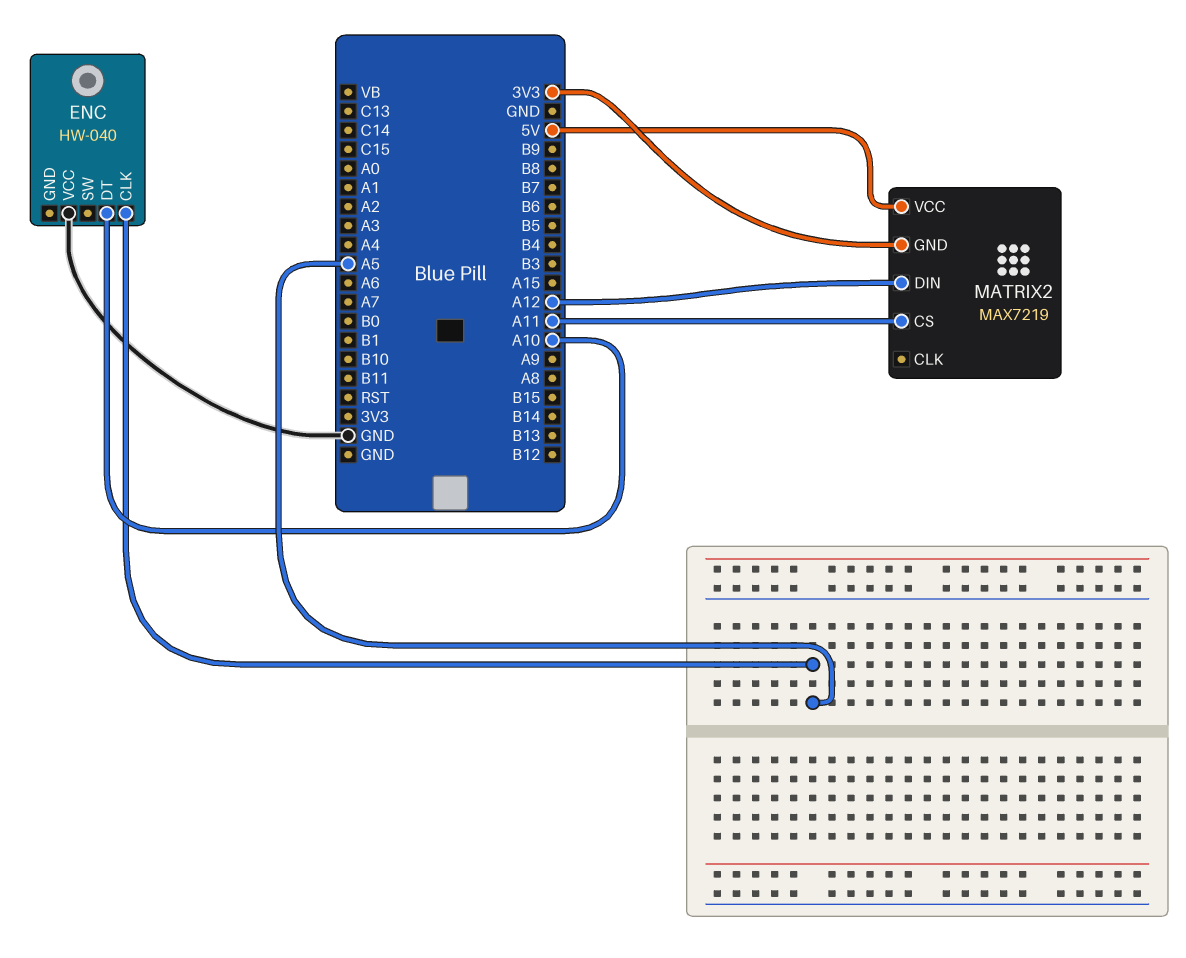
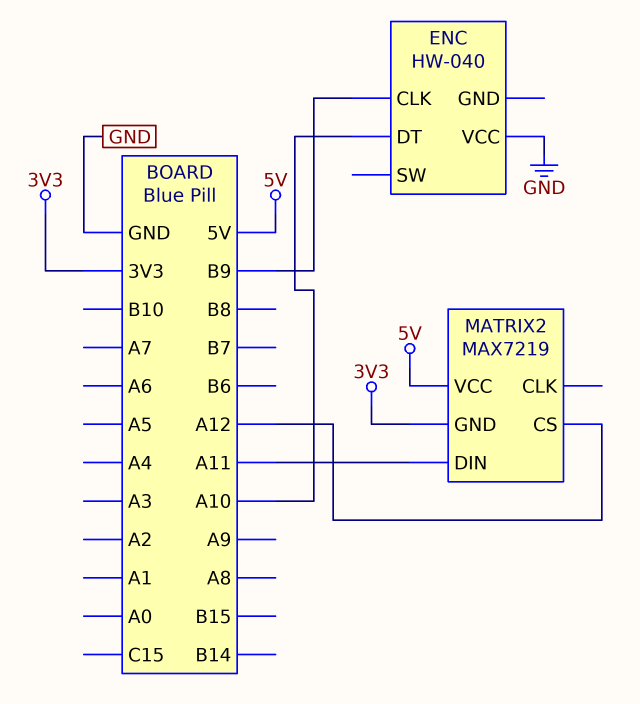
ENC pin CLK: A5 -> B9
MATRIX2 pin CS: A11 -> A12
MATRIX2 pin DIN: A12 -> A11

